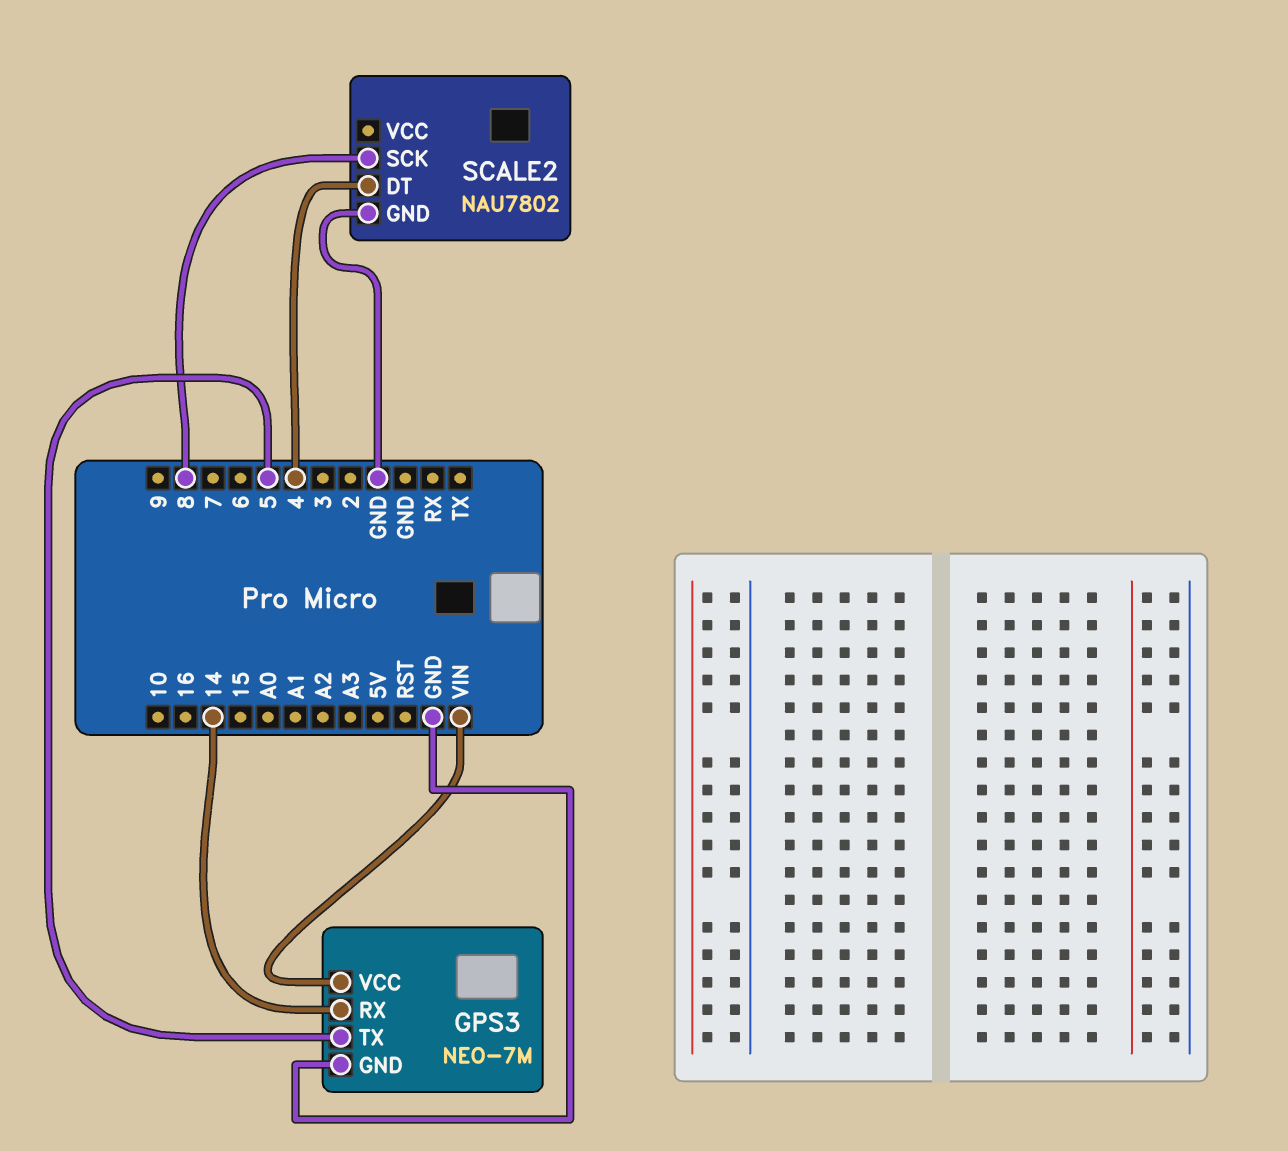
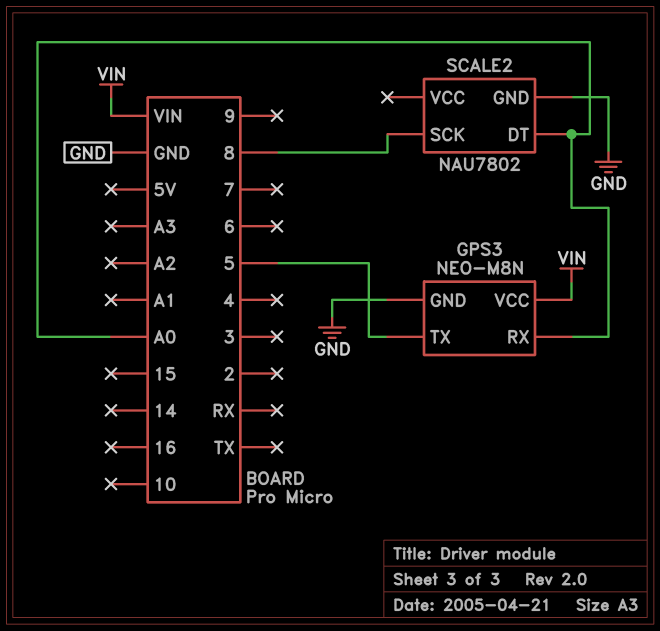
GPS3: NEO-7M -> NEO-M8N
GPS3 pin RX: 14 -> A0
SCALE2 pin DT: 4 -> A0

